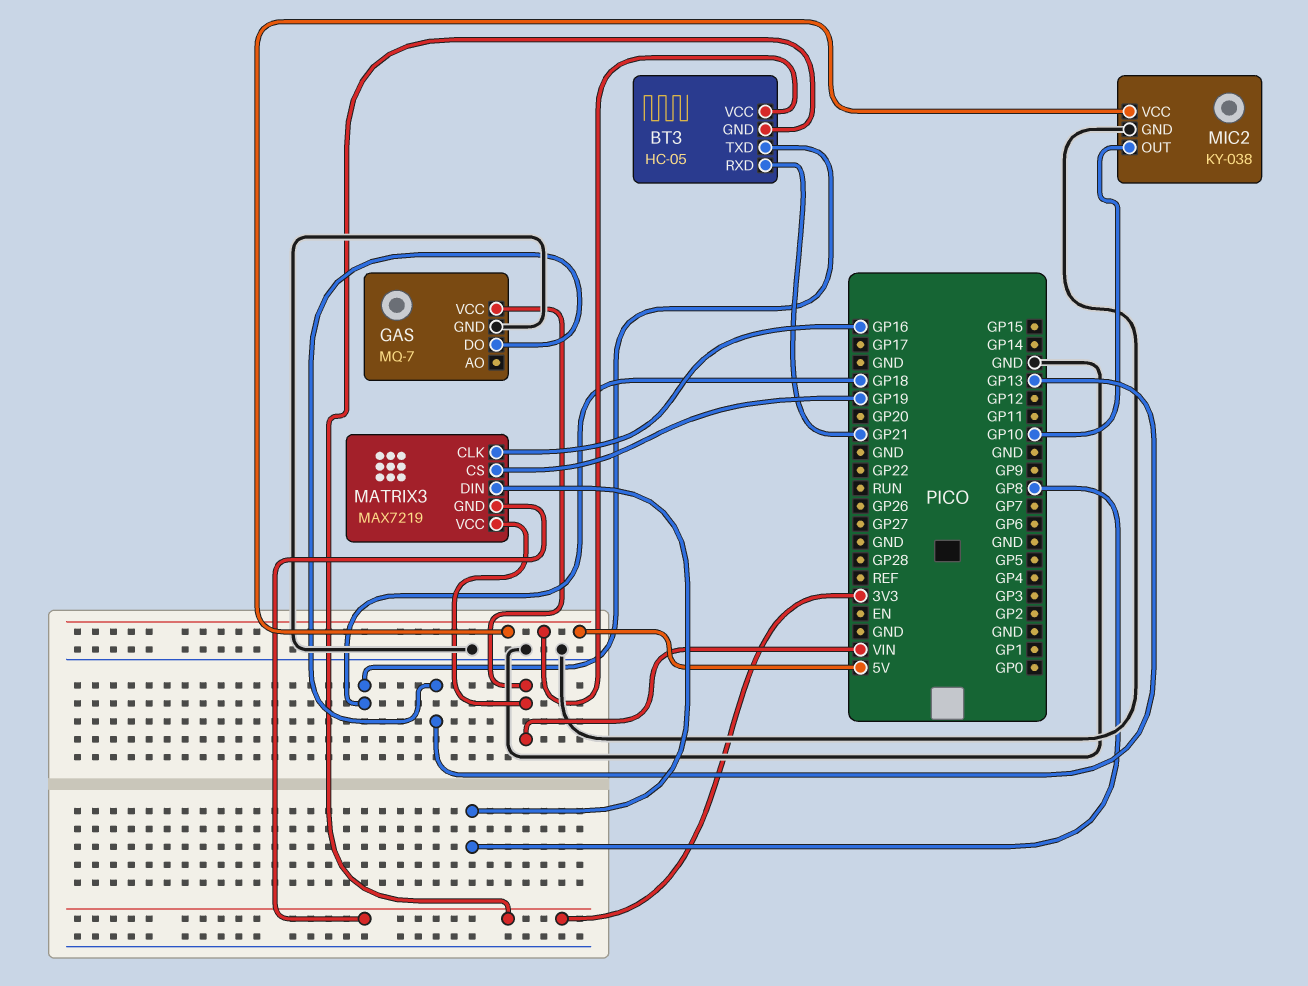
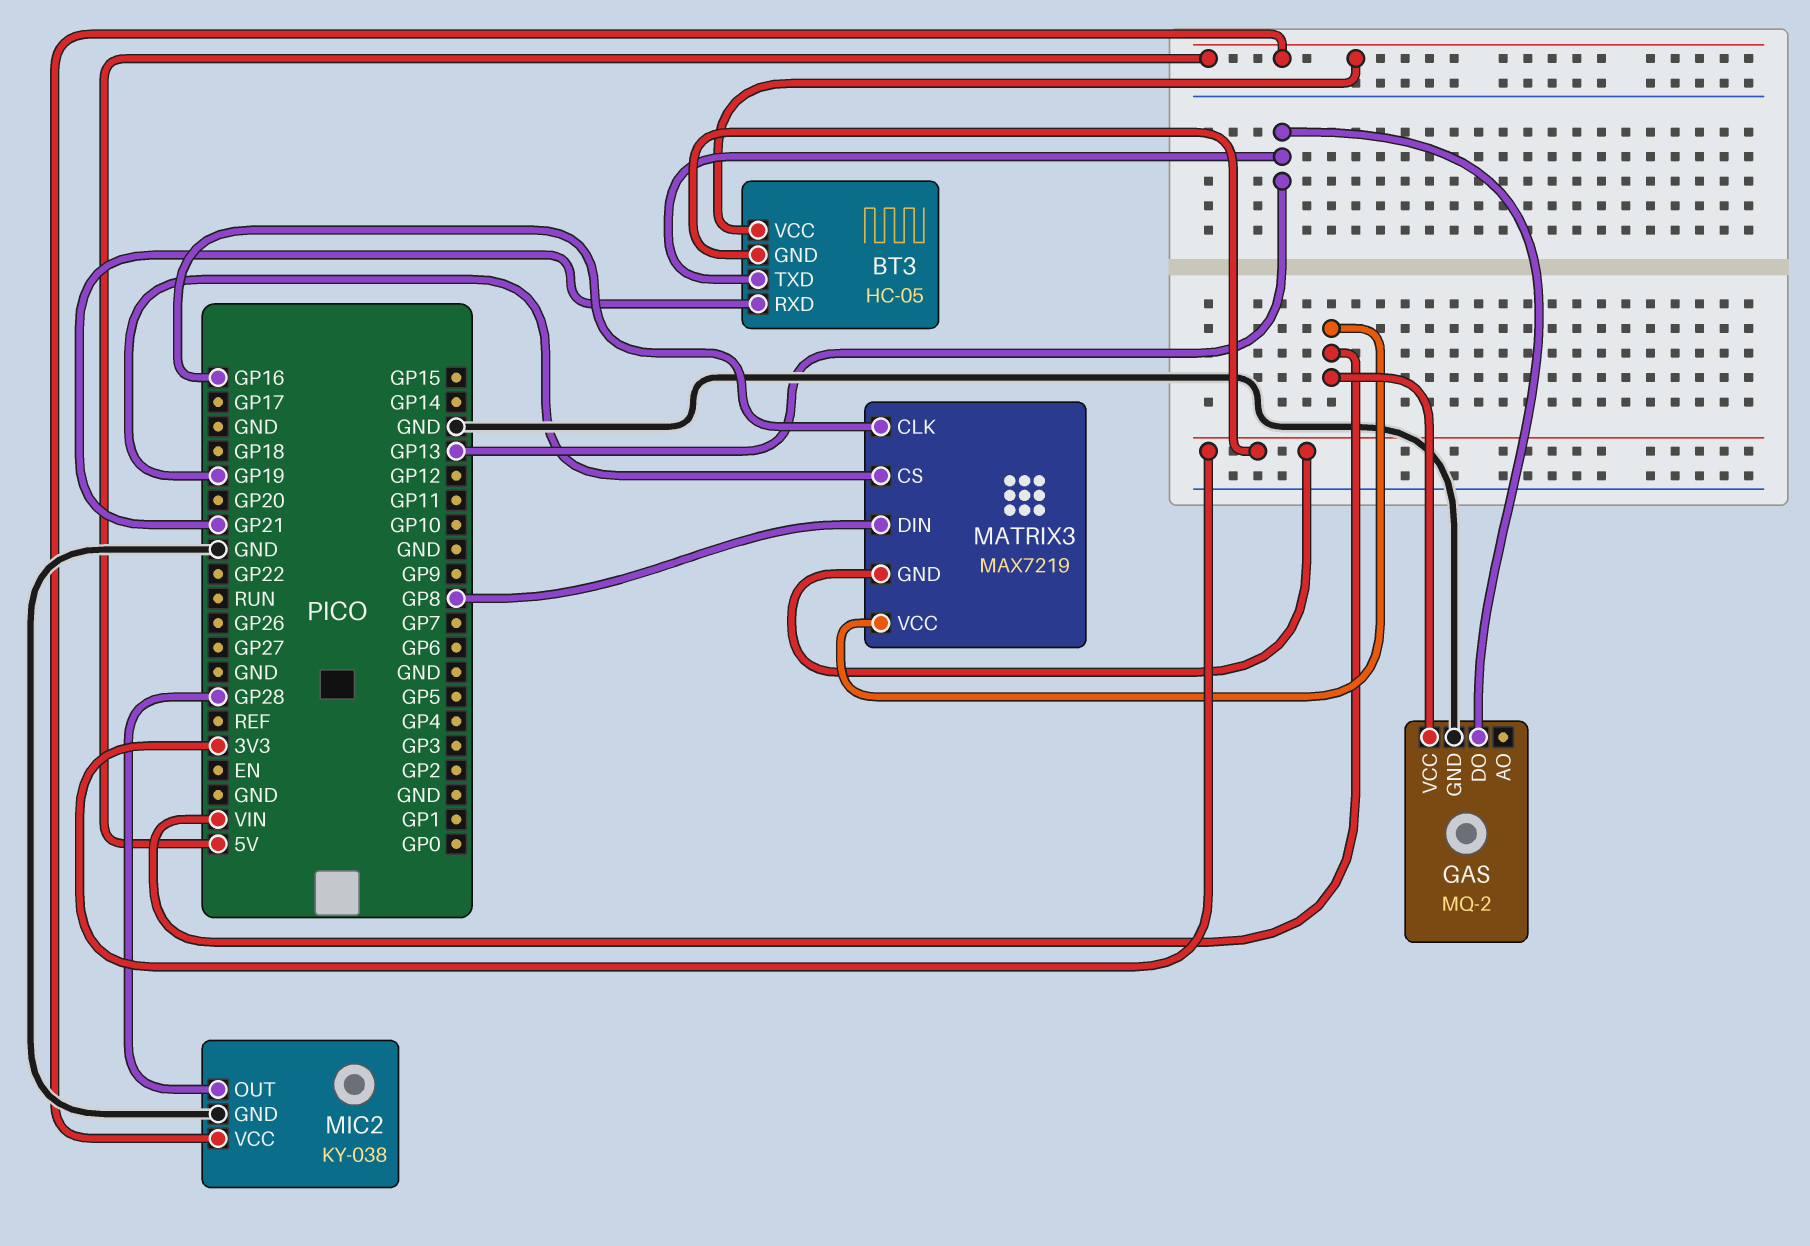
BT3 pin TXD: GP18 -> GP13
GAS: MQ-7 -> MQ-2
MIC2 pin OUT: GP10 -> GP28

